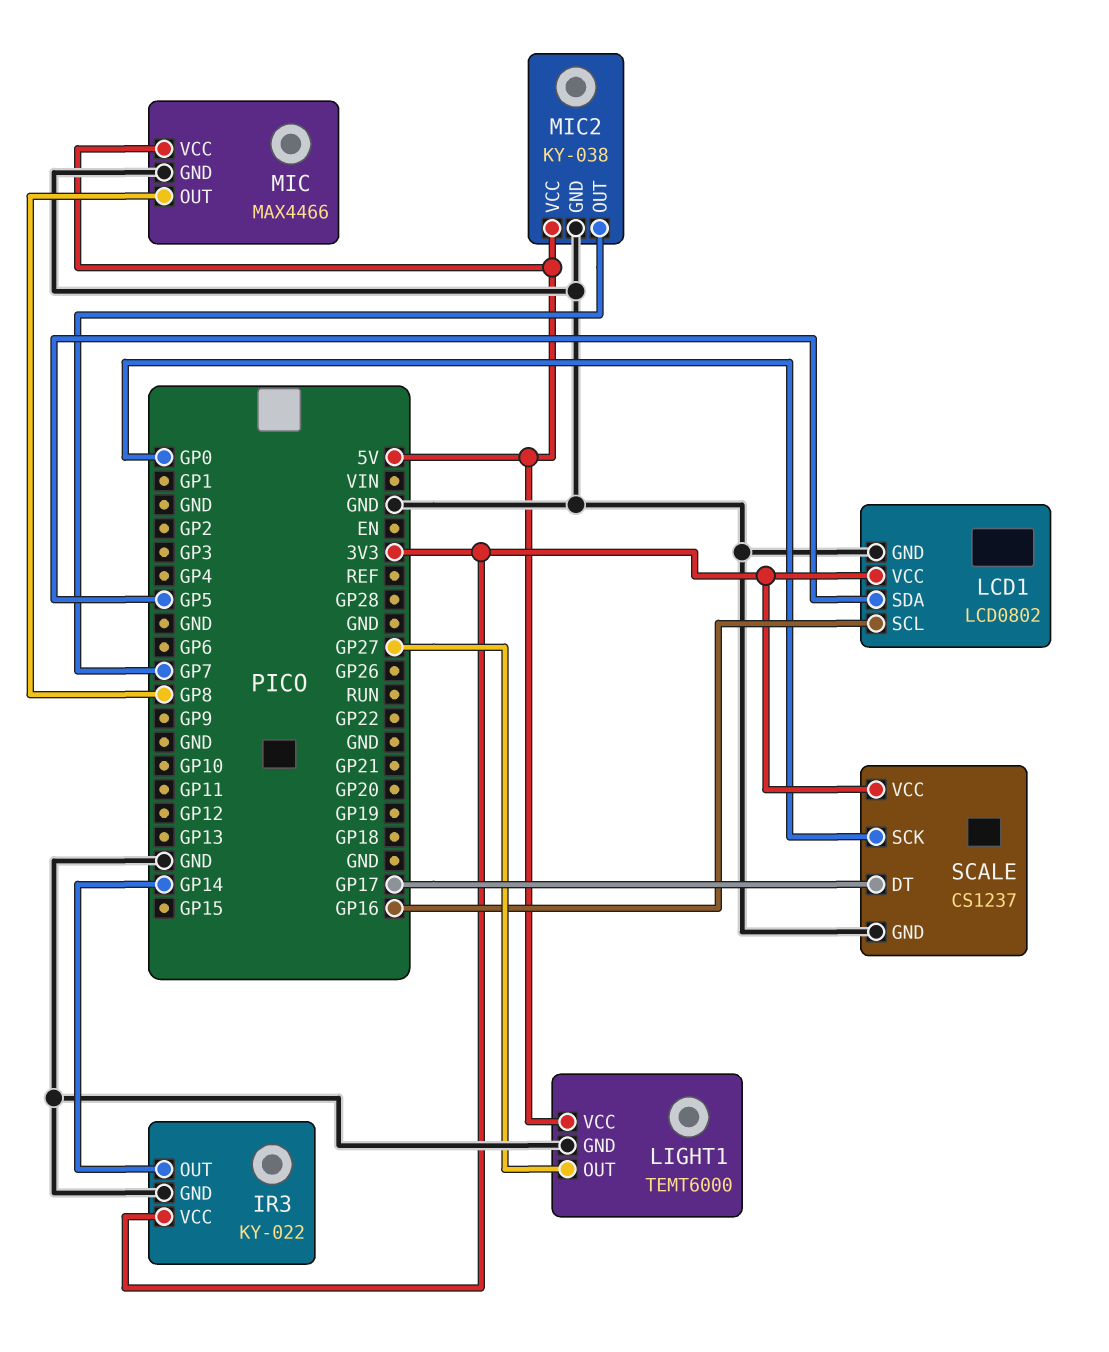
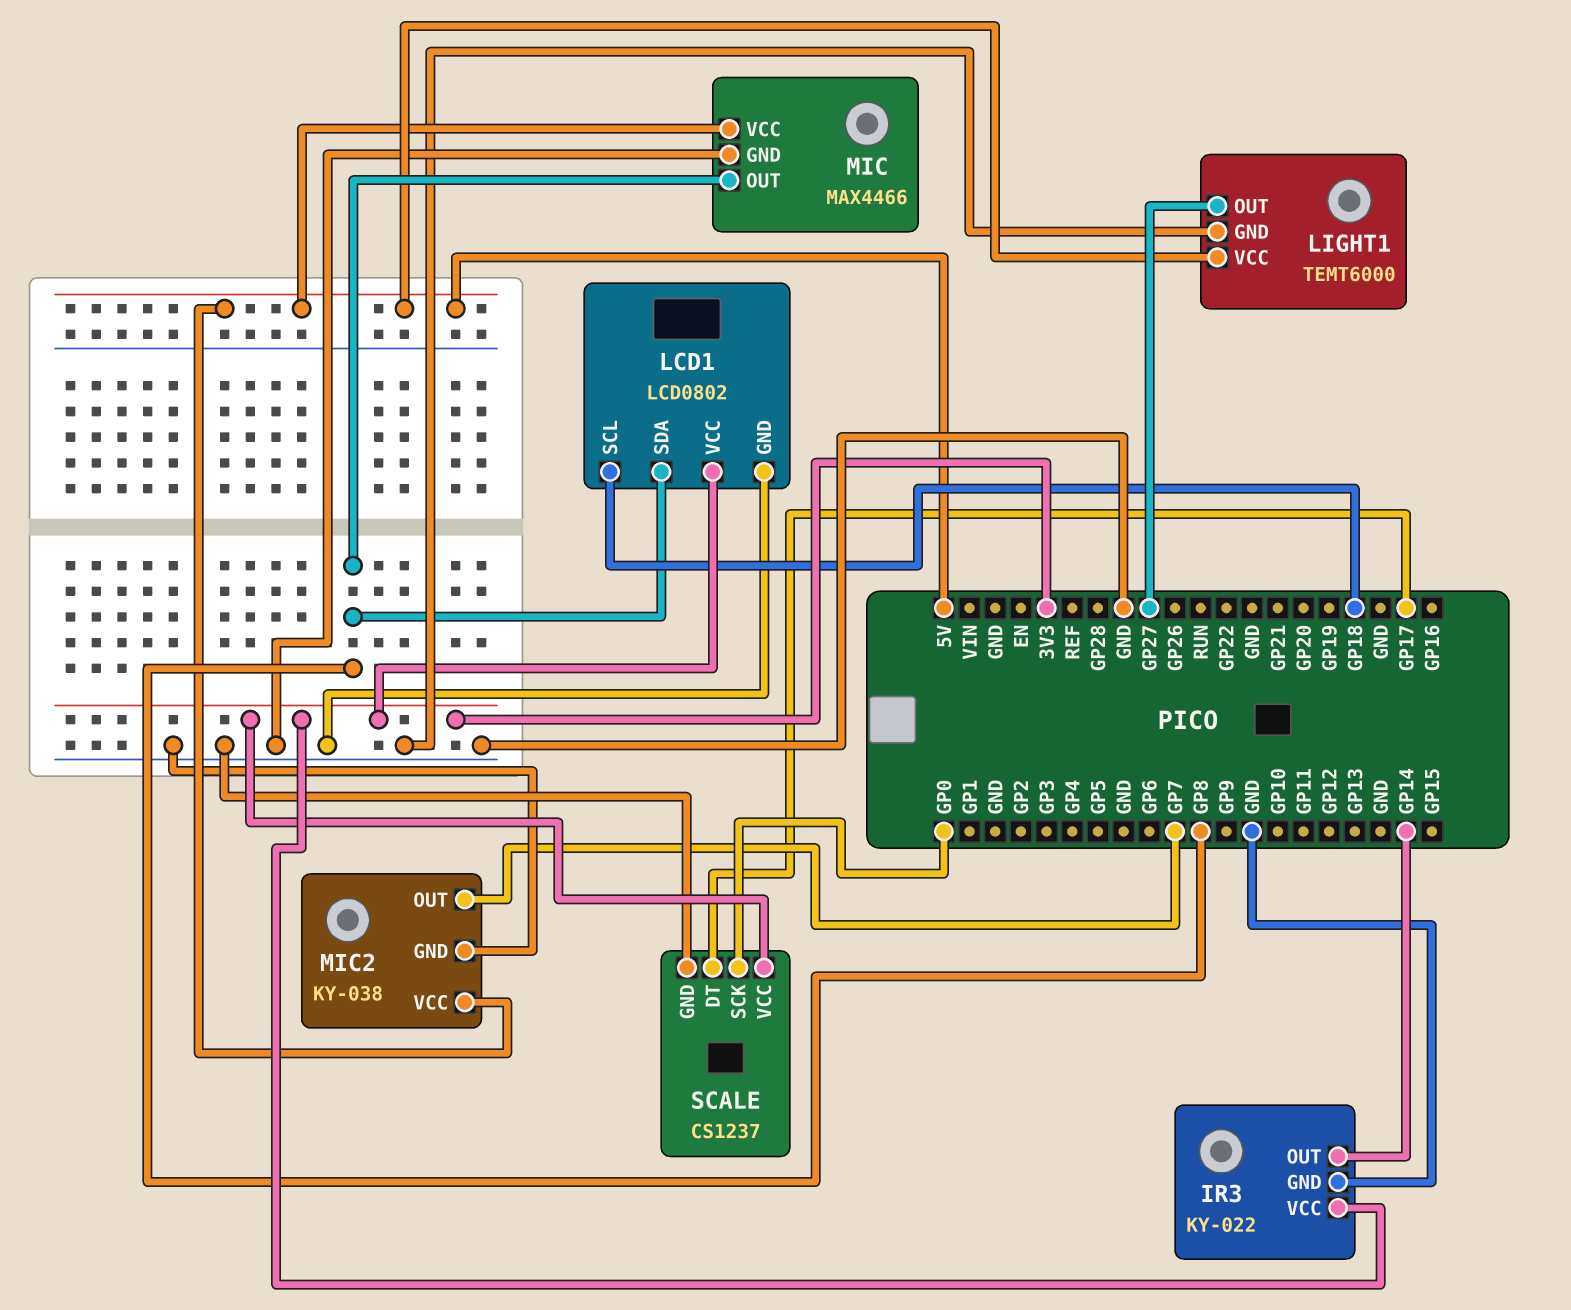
LCD1 pin SCL: GP16 -> GP18
LCD1 pin SDA: GP5 -> GP8

